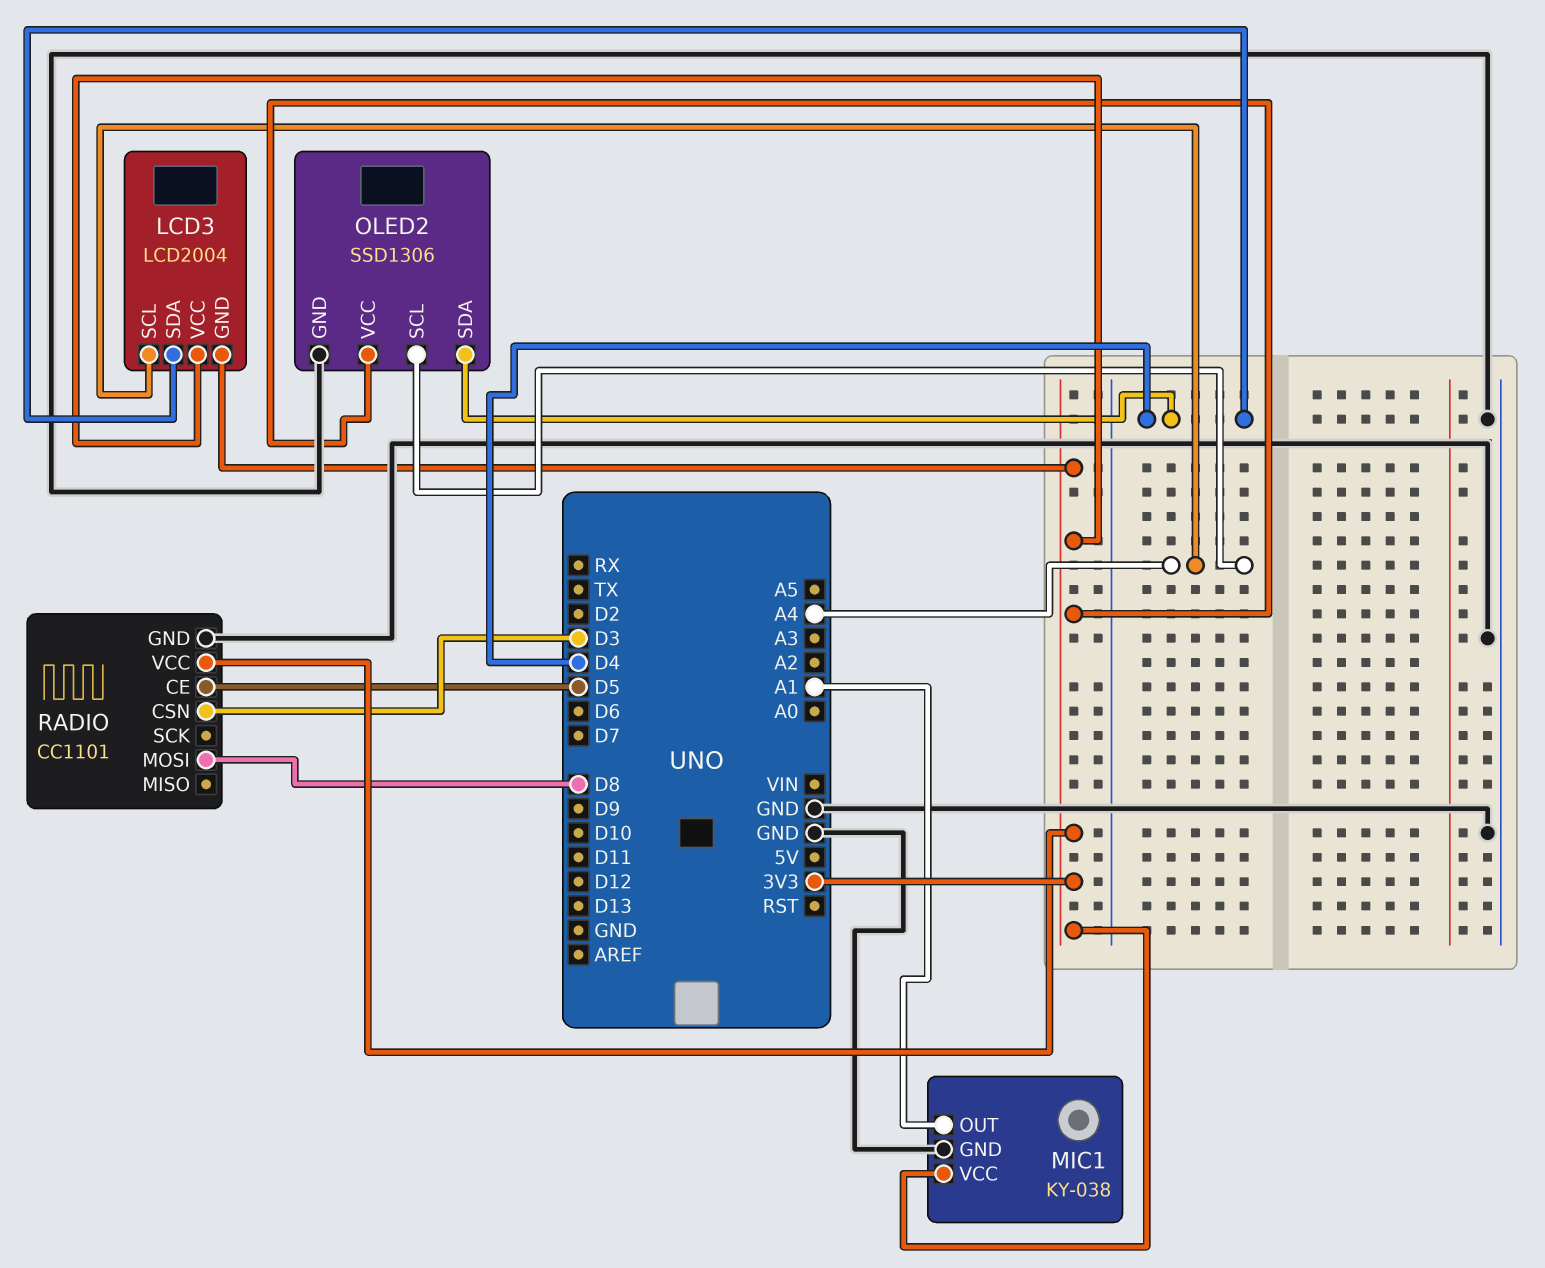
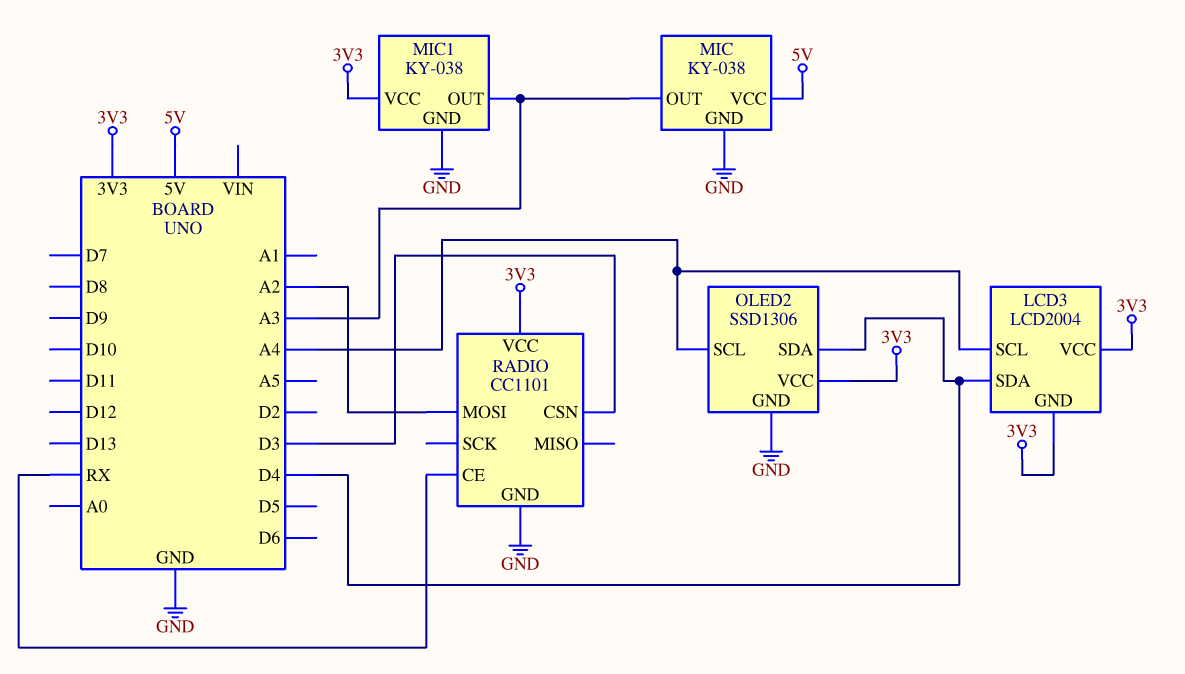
MIC: none -> KY-038
MIC pin GND: none -> GND
MIC pin OUT: none -> A3
MIC pin VCC: none -> 5V
MIC1 pin OUT: A1 -> A3
RADIO pin CE: D5 -> RX
RADIO pin MOSI: D8 -> A2

